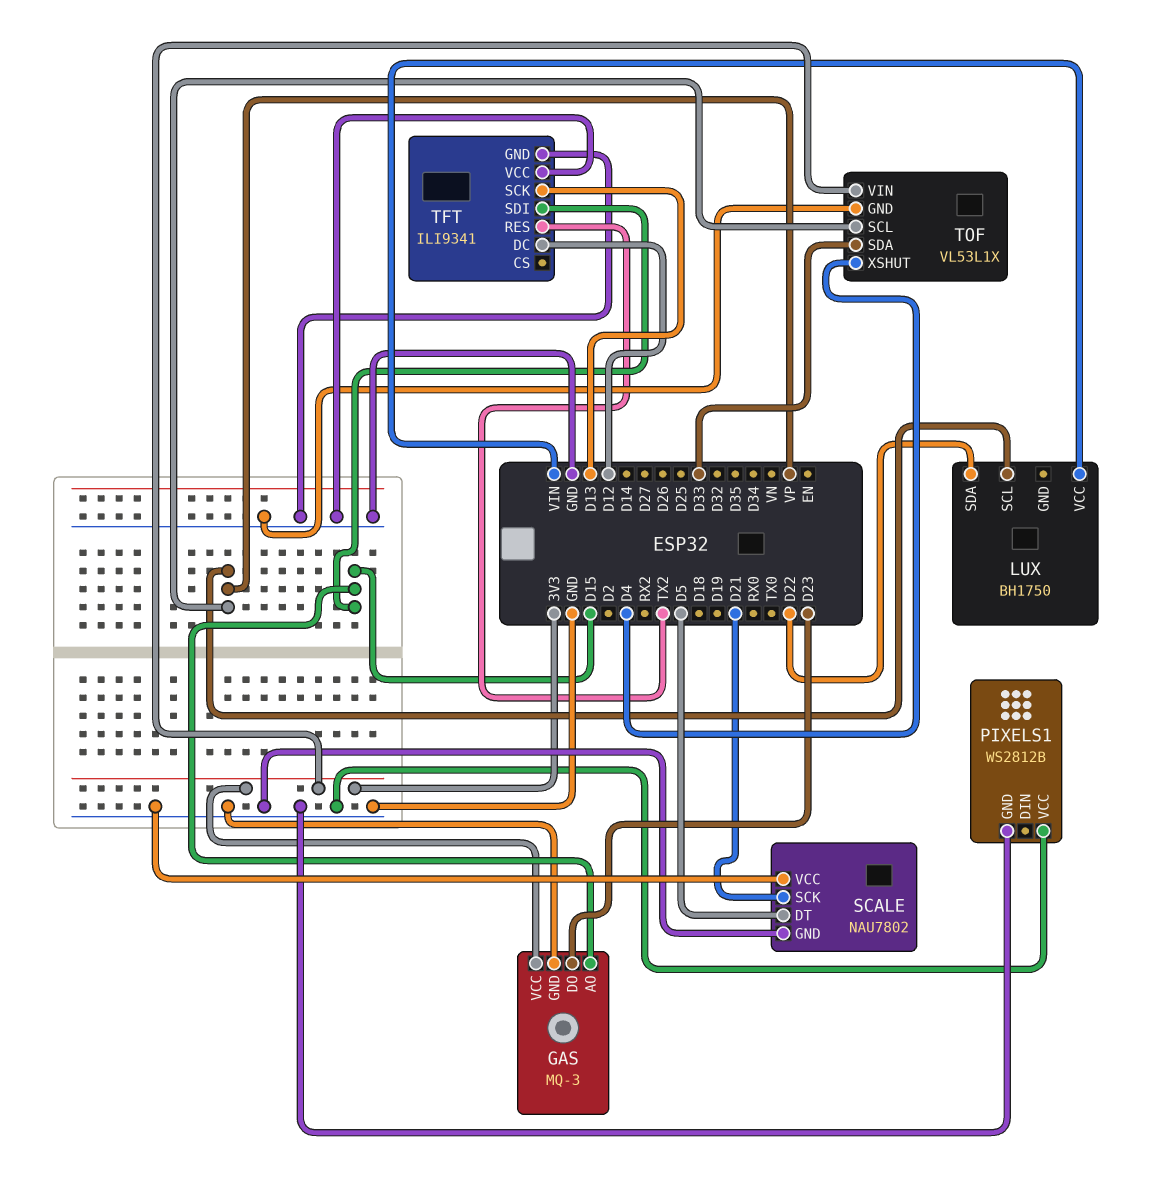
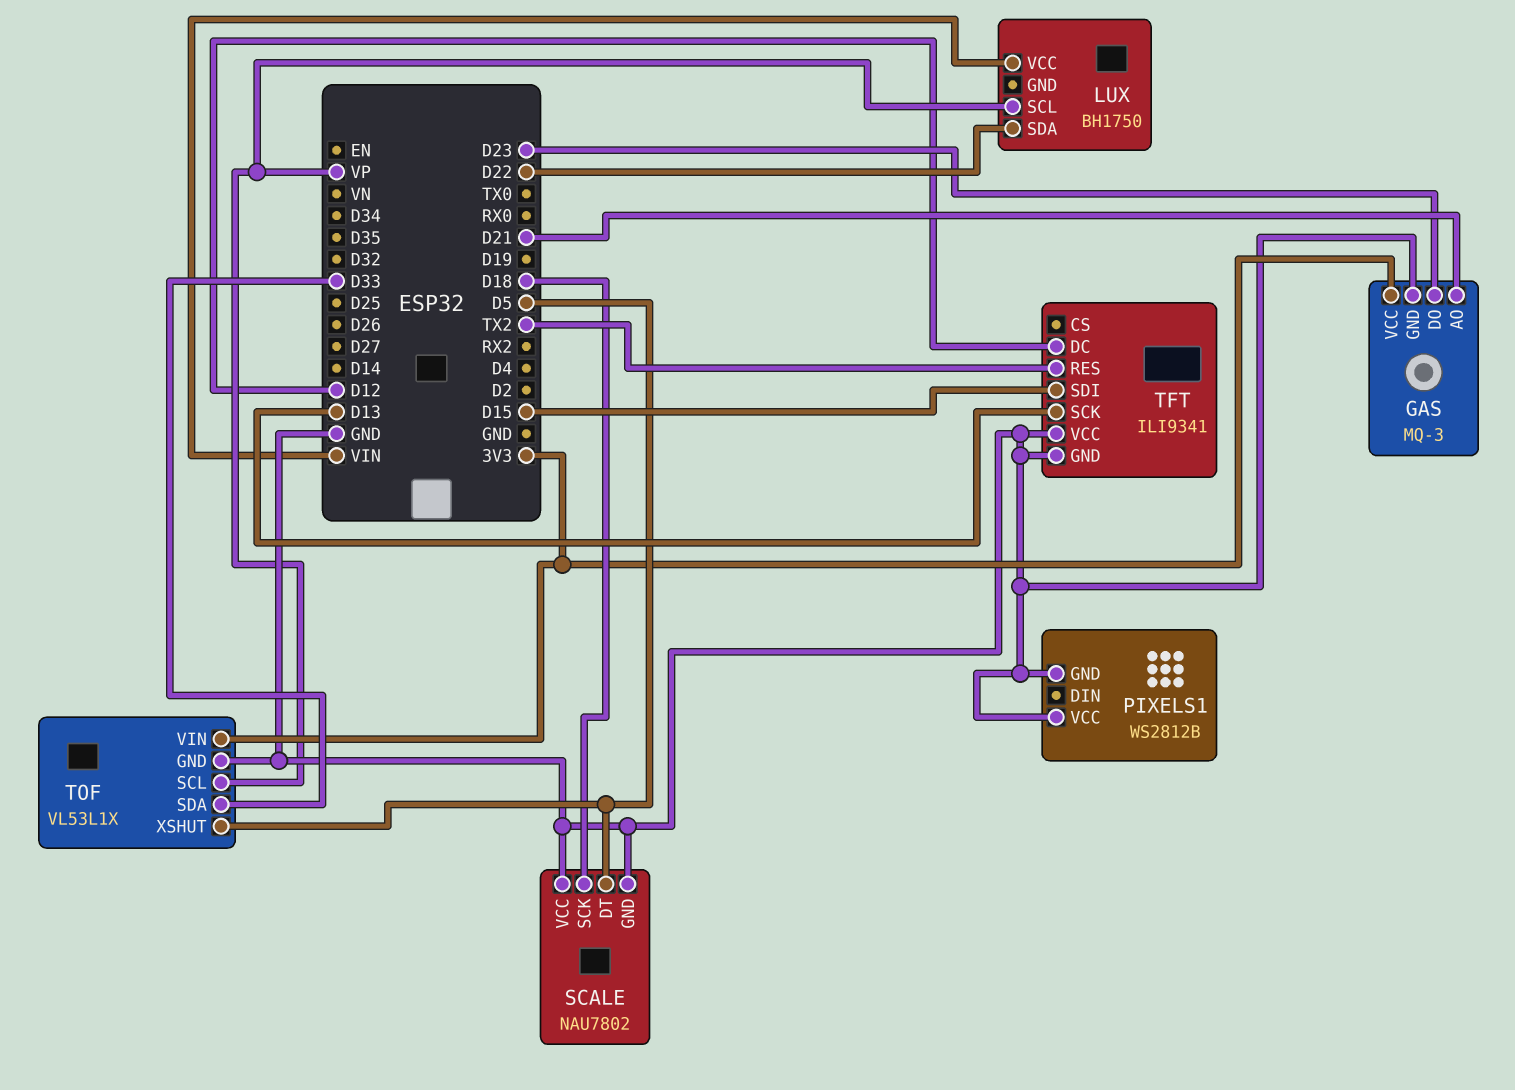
GAS pin AO: D15 -> D21
SCALE pin SCK: D21 -> D18
TOF pin XSHUT: D4 -> D5

